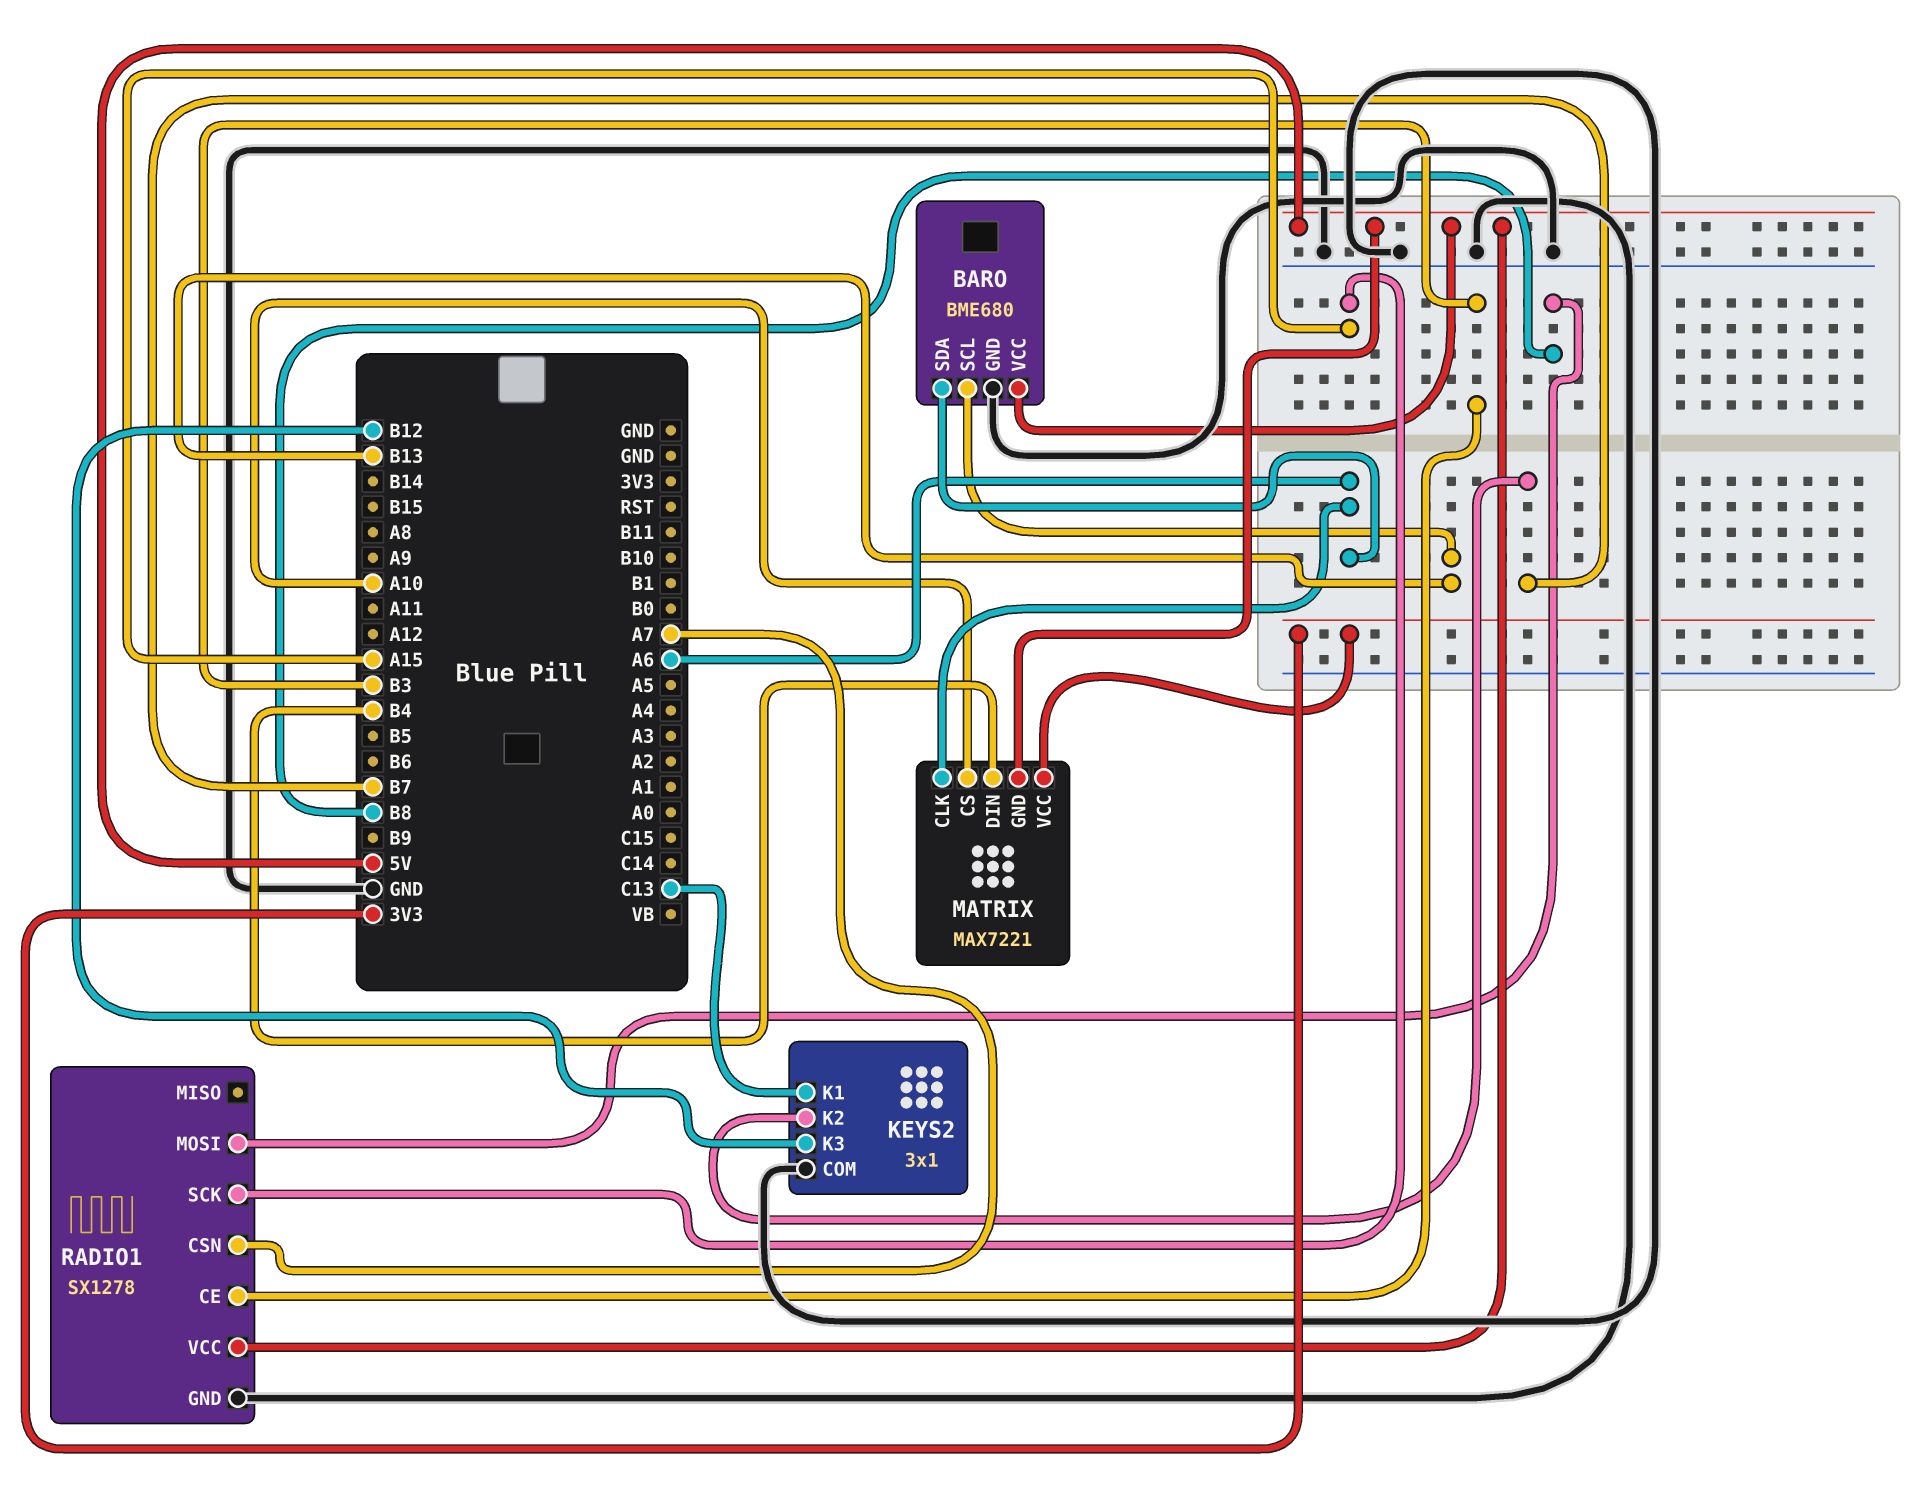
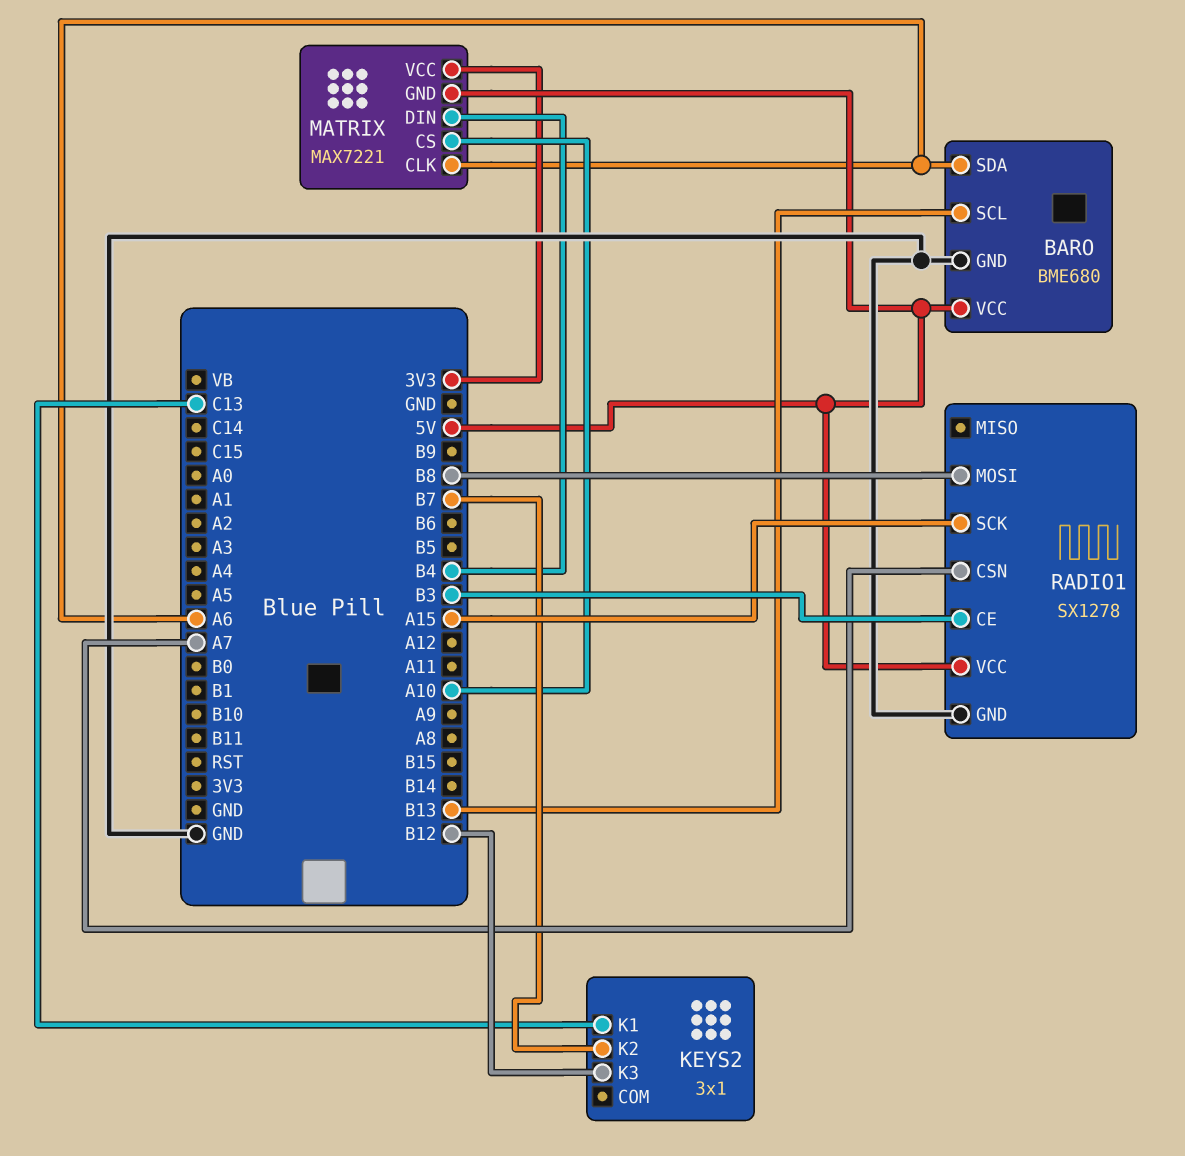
KEYS2 pin COM: GND -> none

